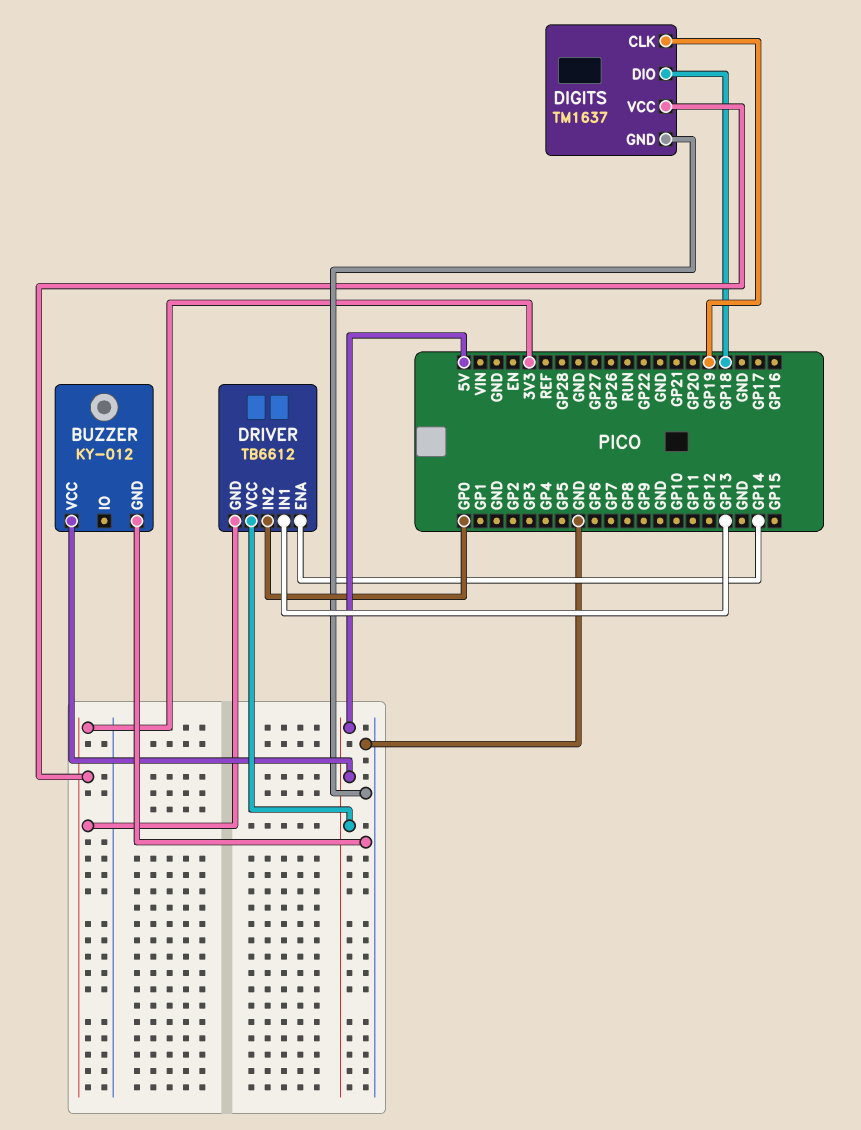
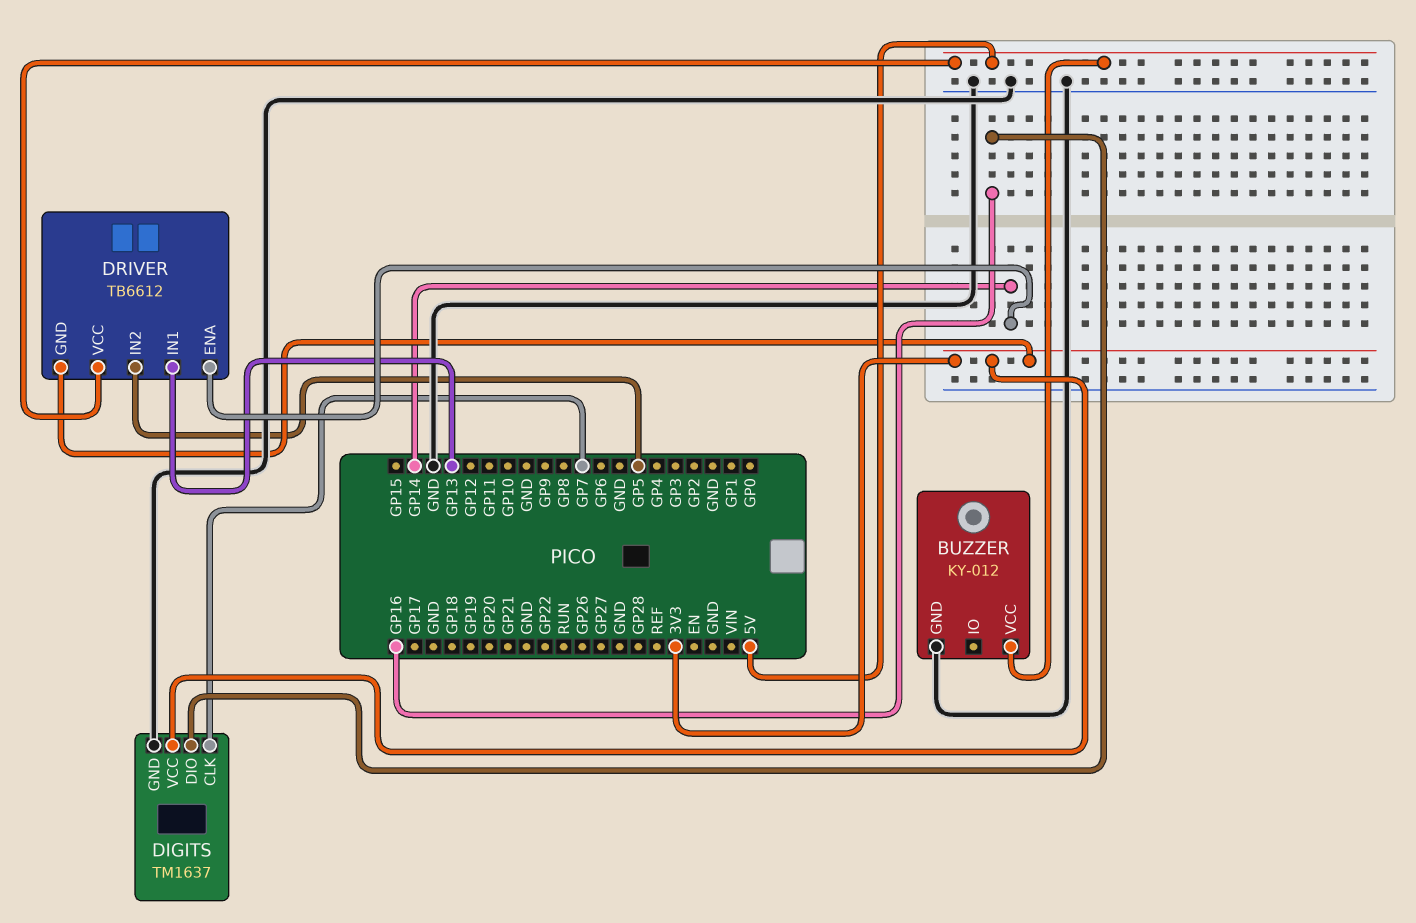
DIGITS pin CLK: GP19 -> GP7
DIGITS pin DIO: GP18 -> GP16
DRIVER pin IN2: GP0 -> GP5

